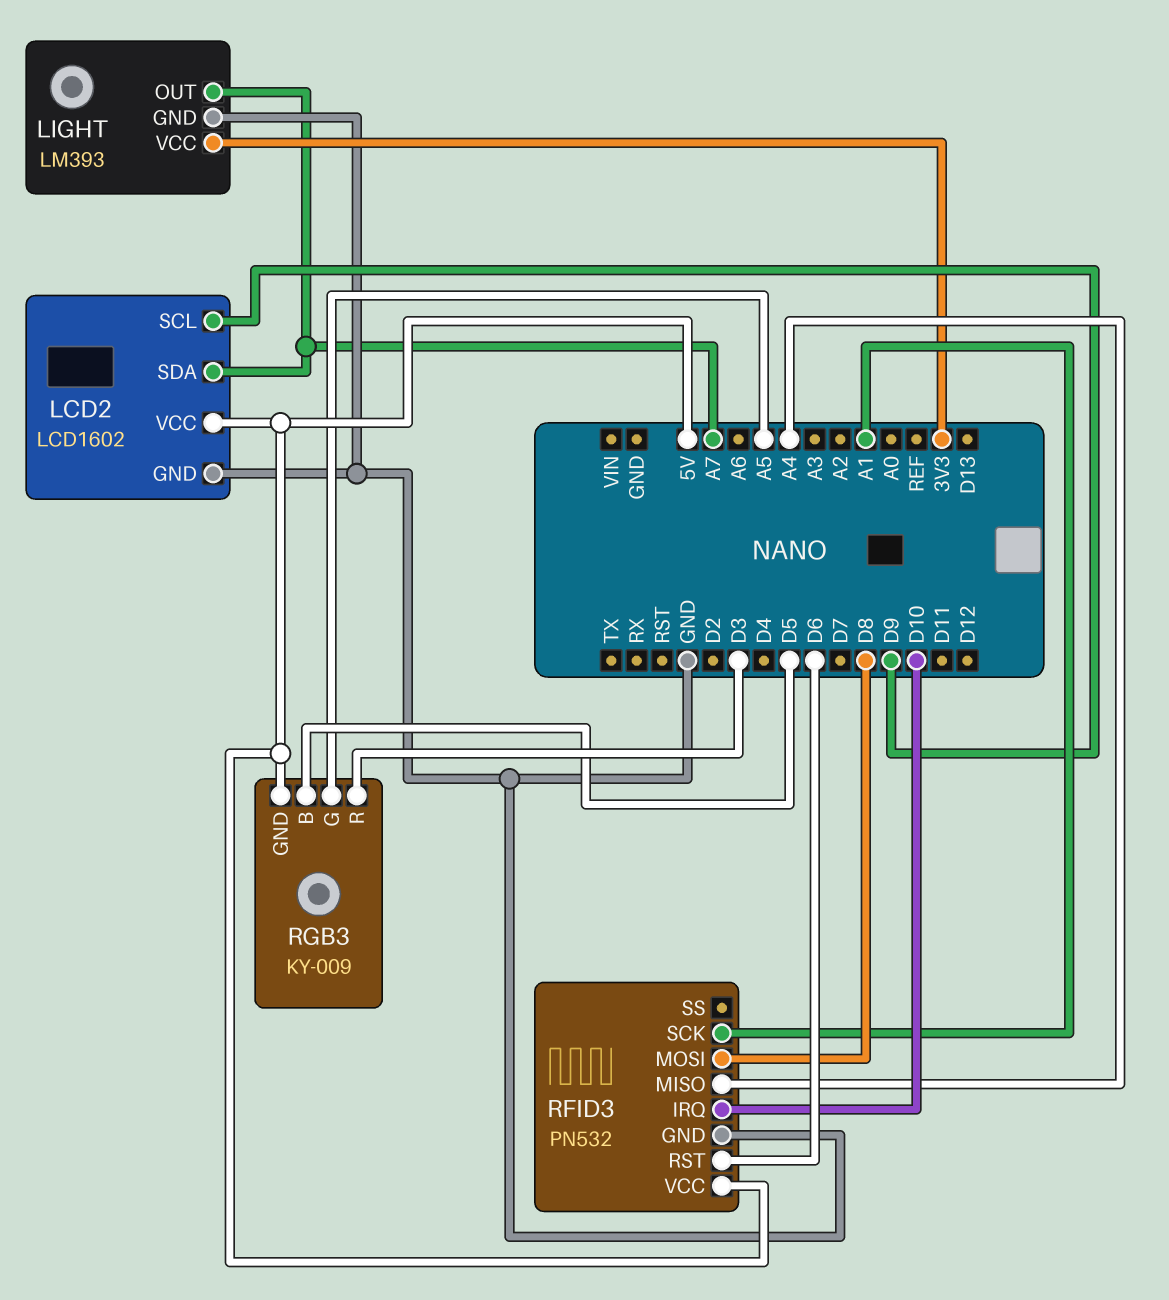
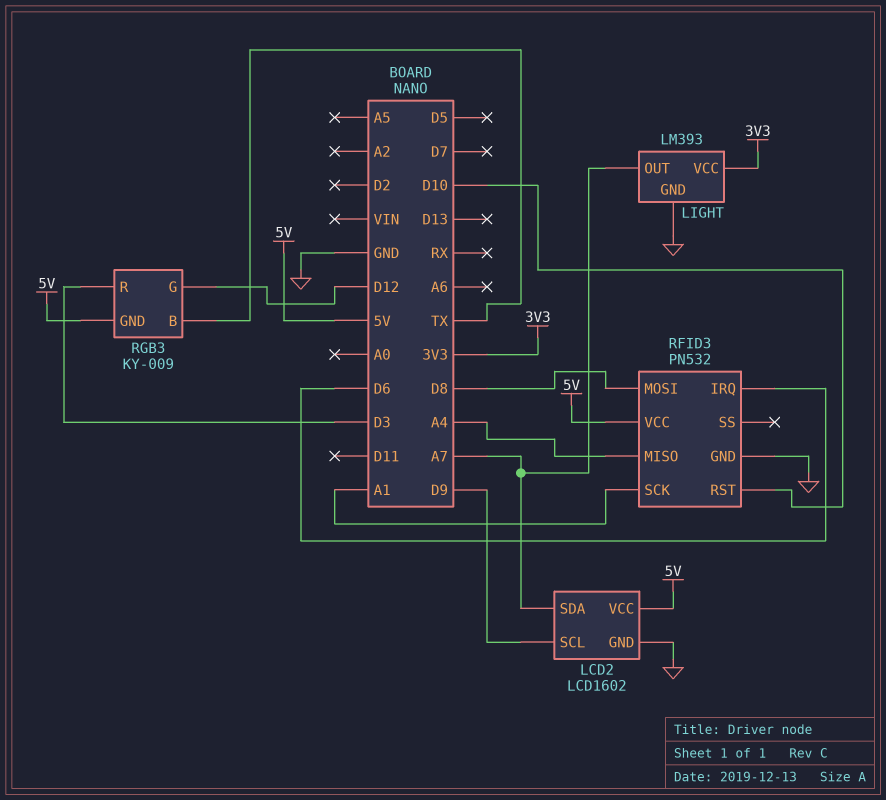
RFID3 pin IRQ: D10 -> D6
RFID3 pin RST: D6 -> D10
RGB3 pin B: D5 -> TX
RGB3 pin G: A5 -> D12

